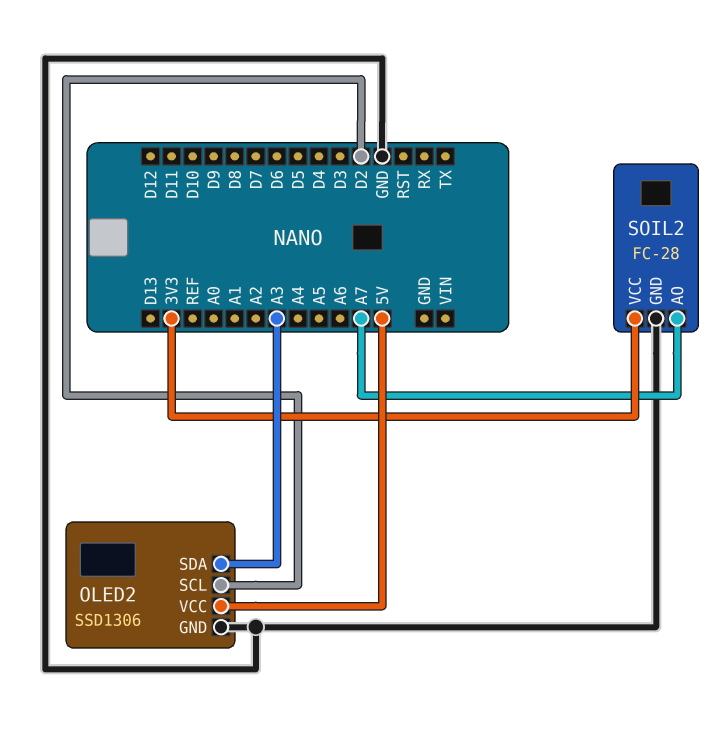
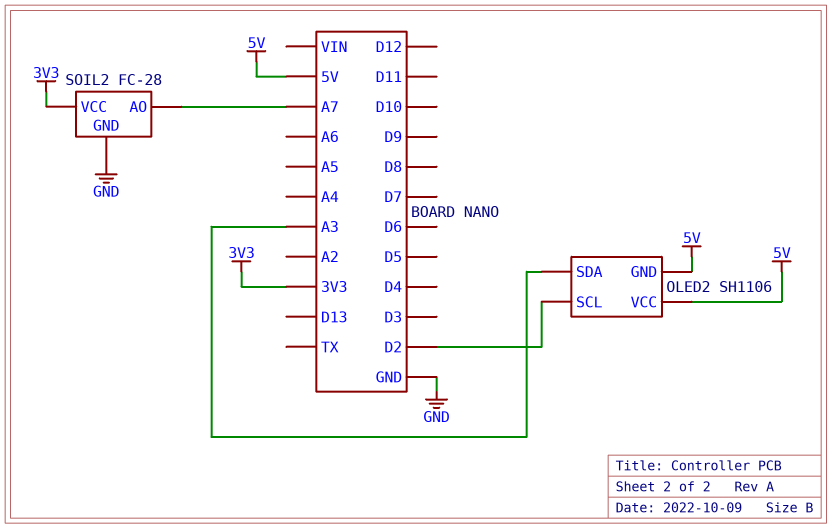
OLED2: SSD1306 -> SH1106
OLED2 pin GND: GND -> 5V

